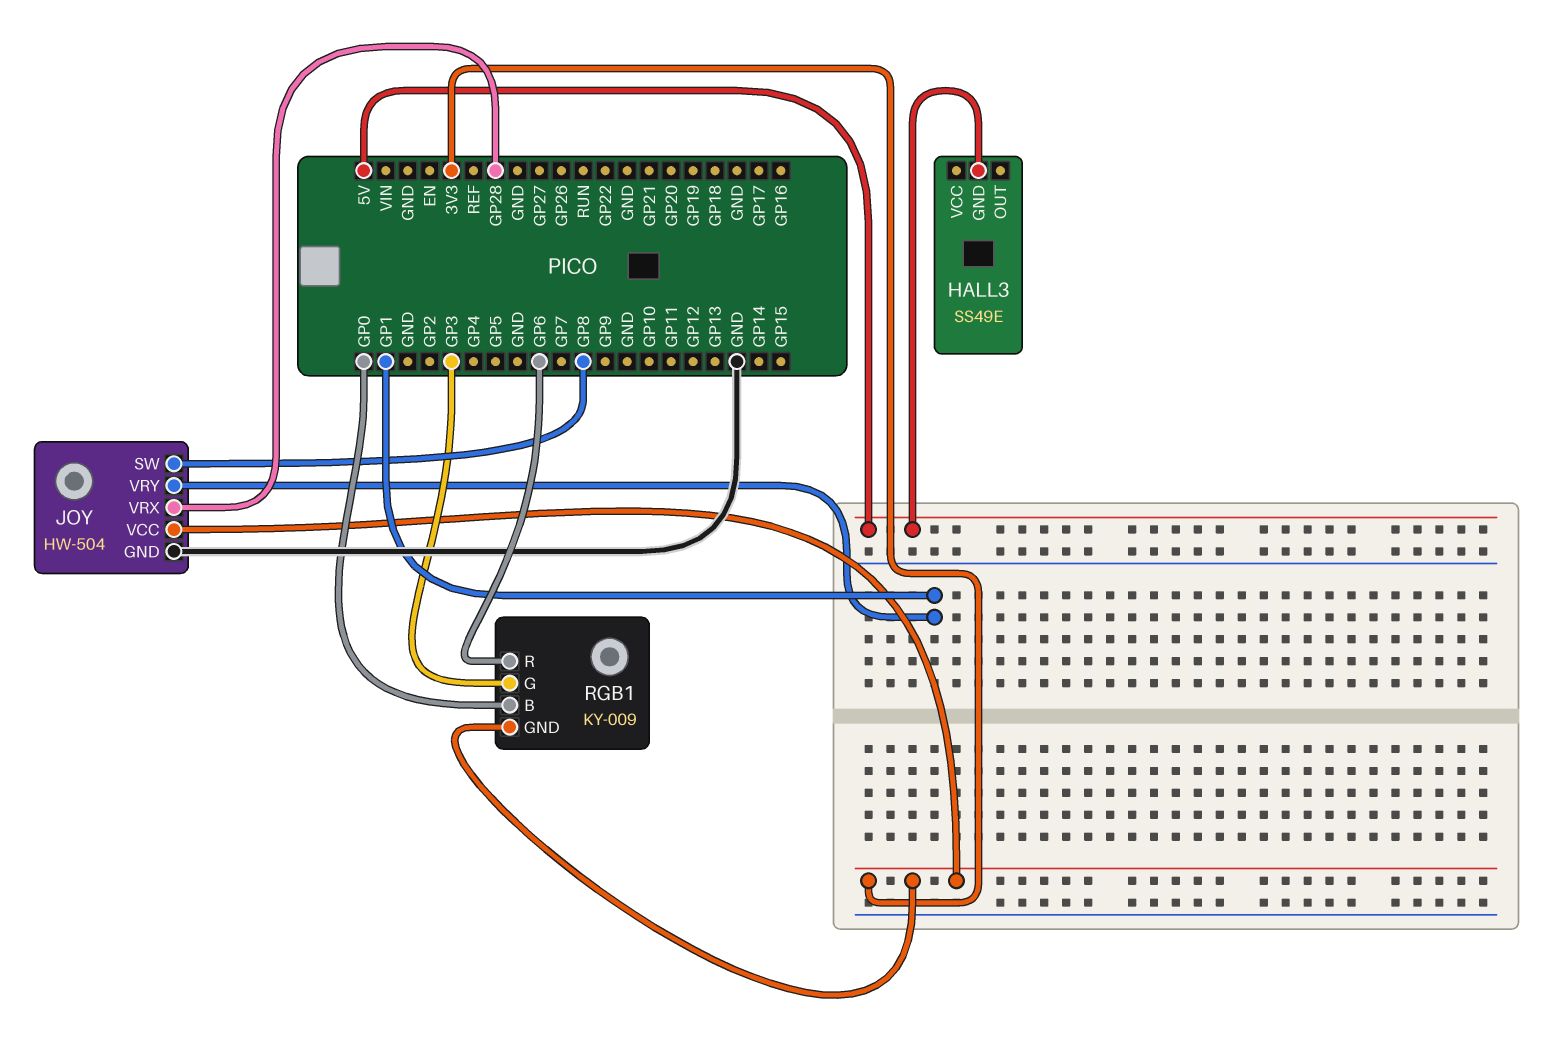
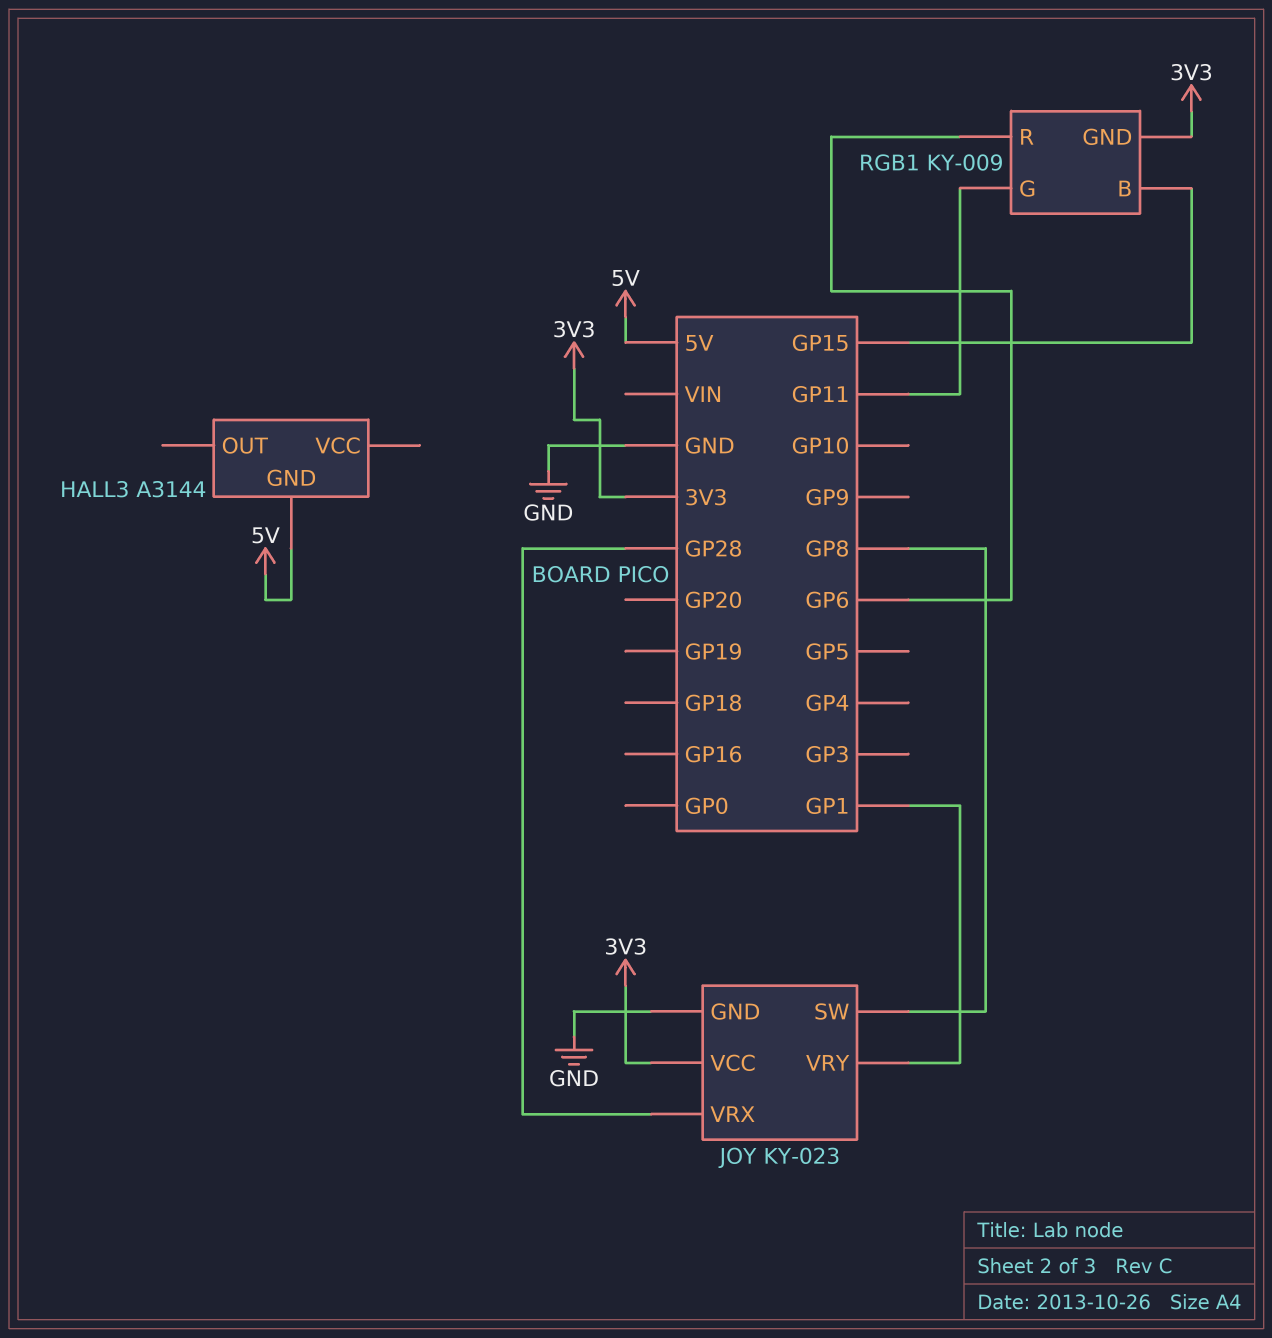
HALL3: SS49E -> A3144
JOY: HW-504 -> KY-023
RGB1 pin B: GP0 -> GP15
RGB1 pin G: GP3 -> GP11

